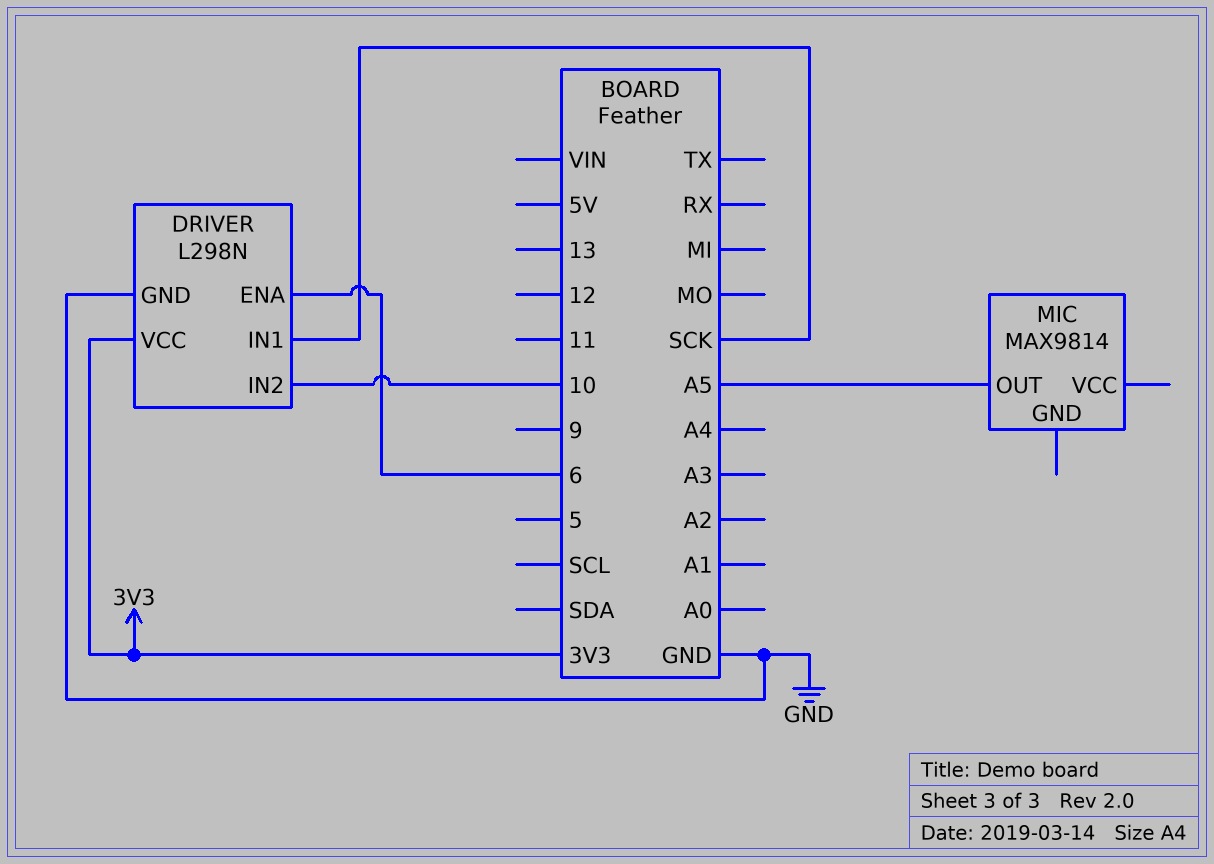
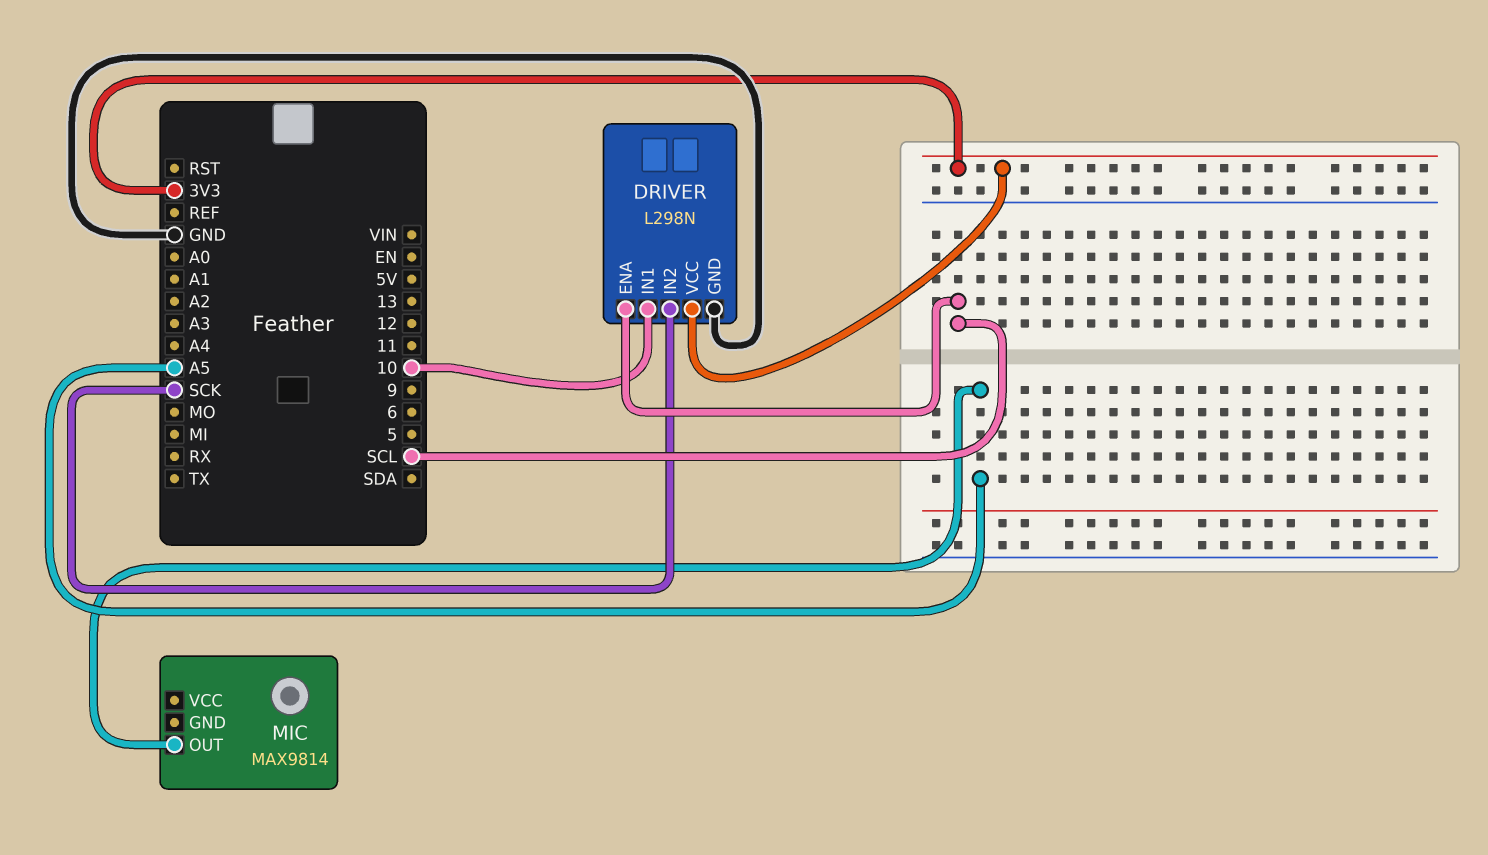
DRIVER pin ENA: 6 -> SCL
DRIVER pin IN1: SCK -> 10
DRIVER pin IN2: 10 -> SCK

